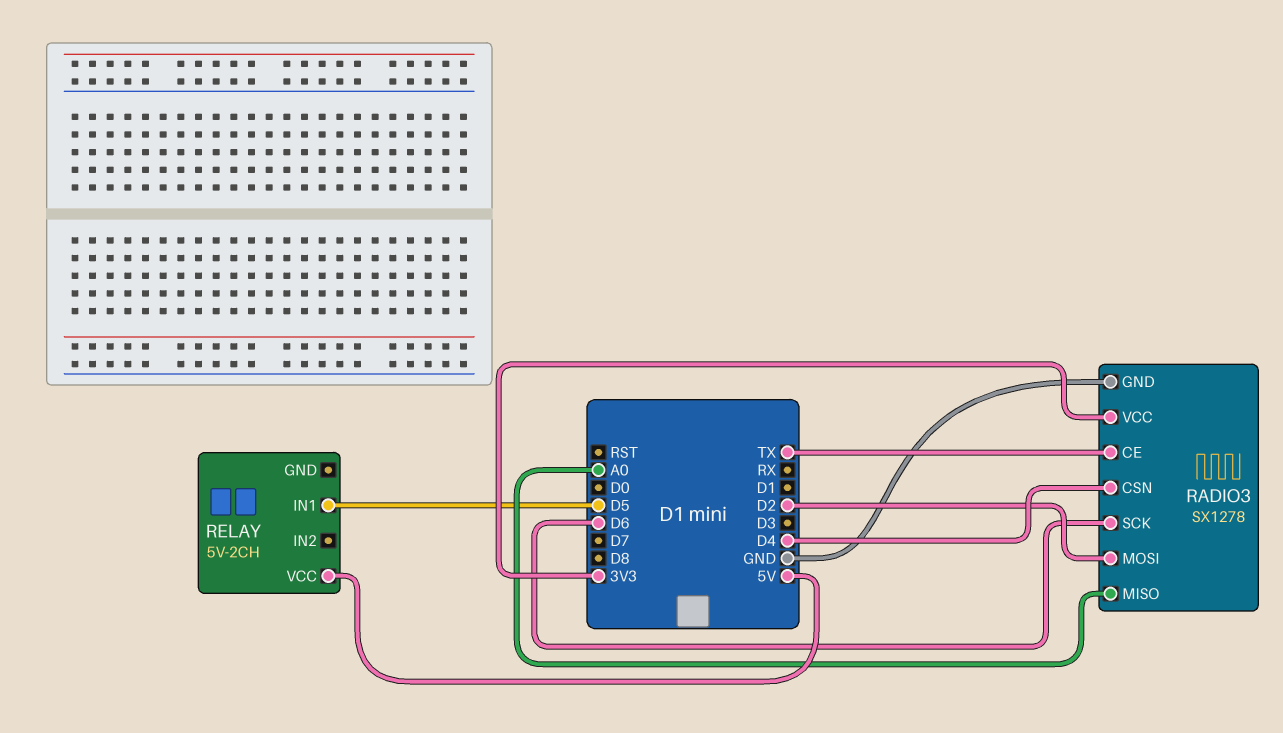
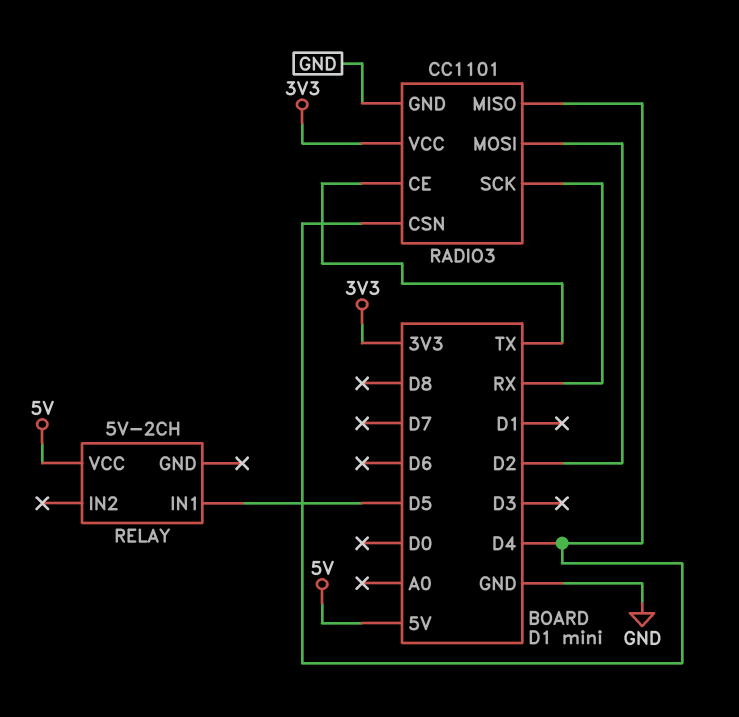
RADIO3: SX1278 -> CC1101
RADIO3 pin MISO: A0 -> D4
RADIO3 pin SCK: D6 -> RX

